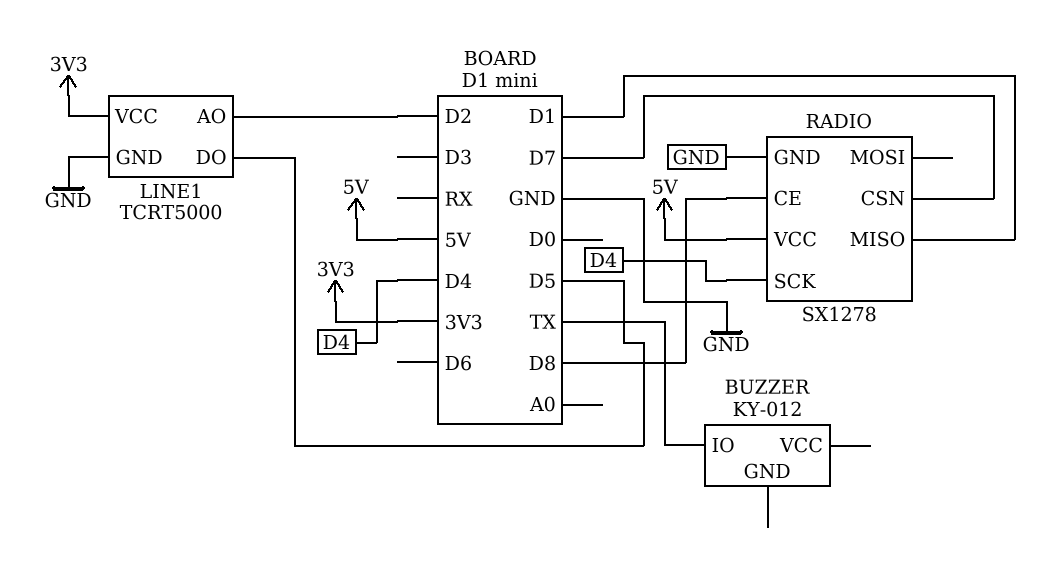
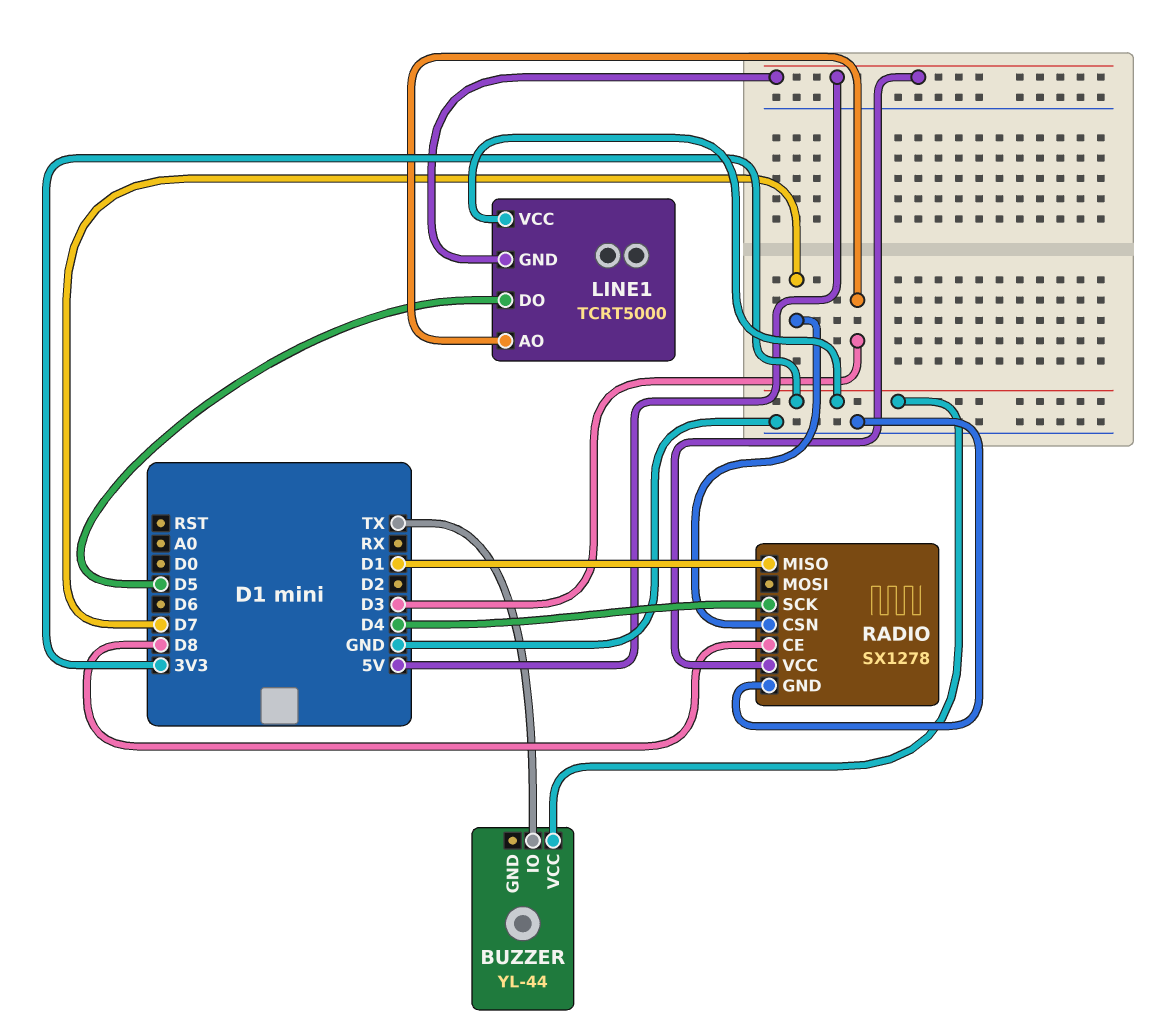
BUZZER: KY-012 -> YL-44
BUZZER pin VCC: none -> 3V3
LINE1 pin AO: D2 -> D3
LINE1 pin GND: GND -> 5V

